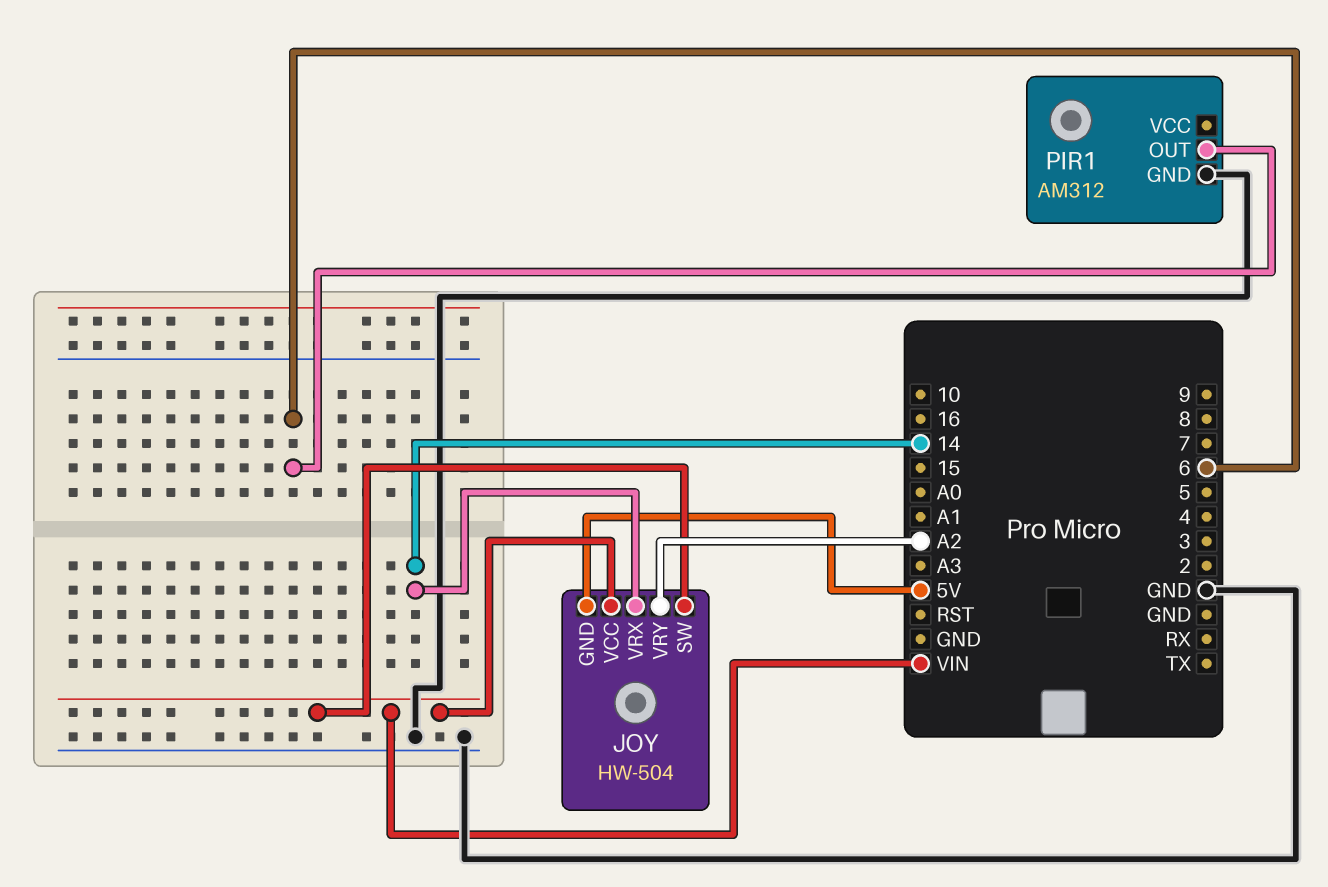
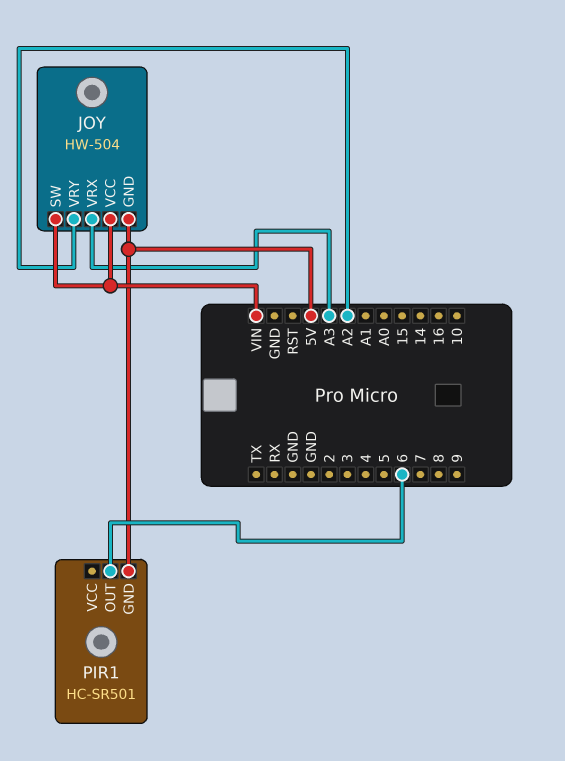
JOY pin VRX: 14 -> A3
PIR1: AM312 -> HC-SR501
PIR1 pin GND: GND -> 5V

